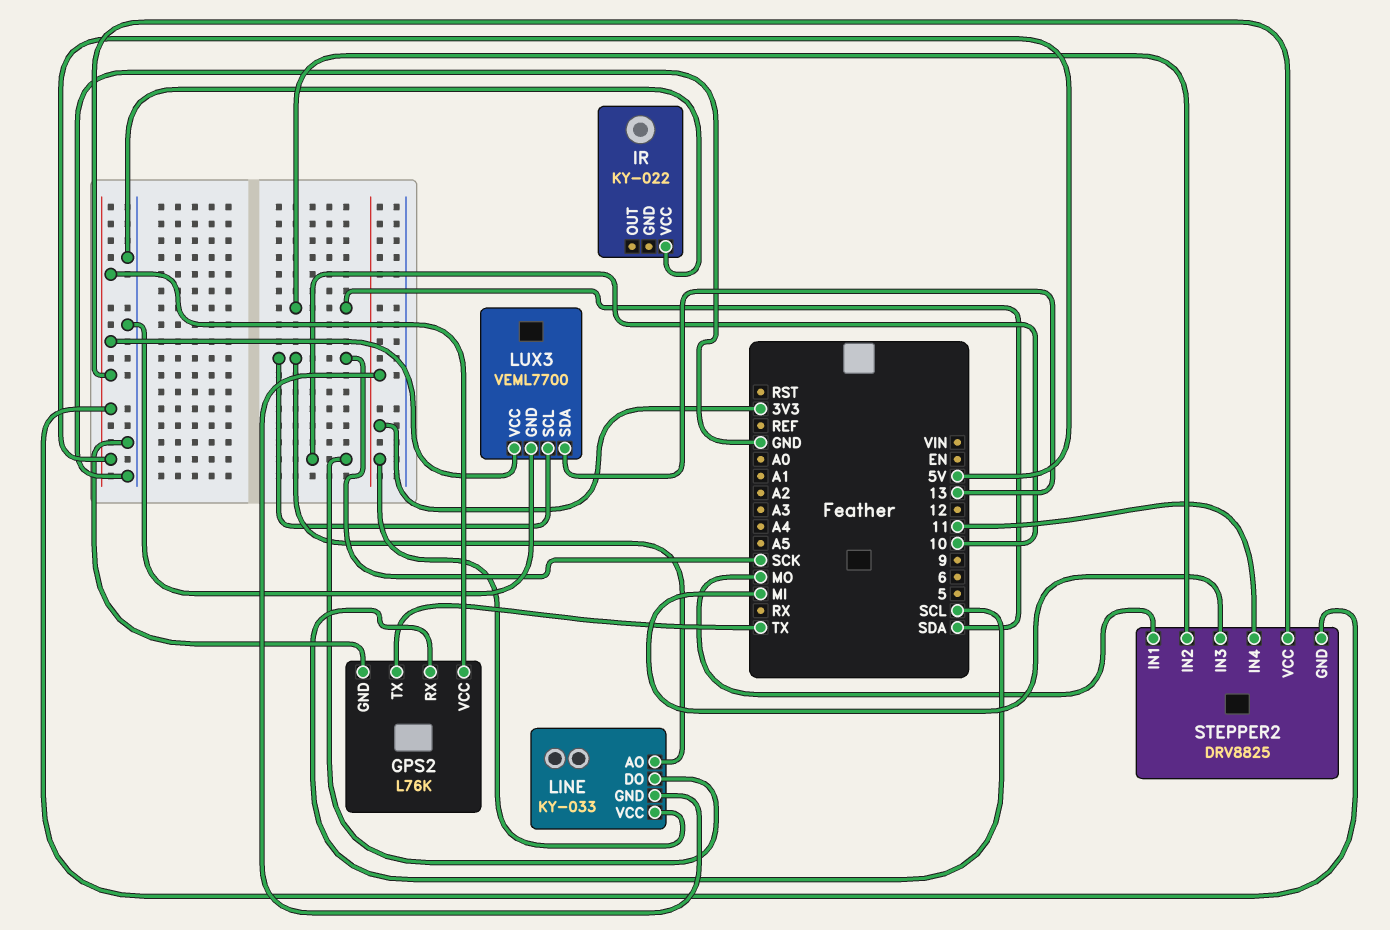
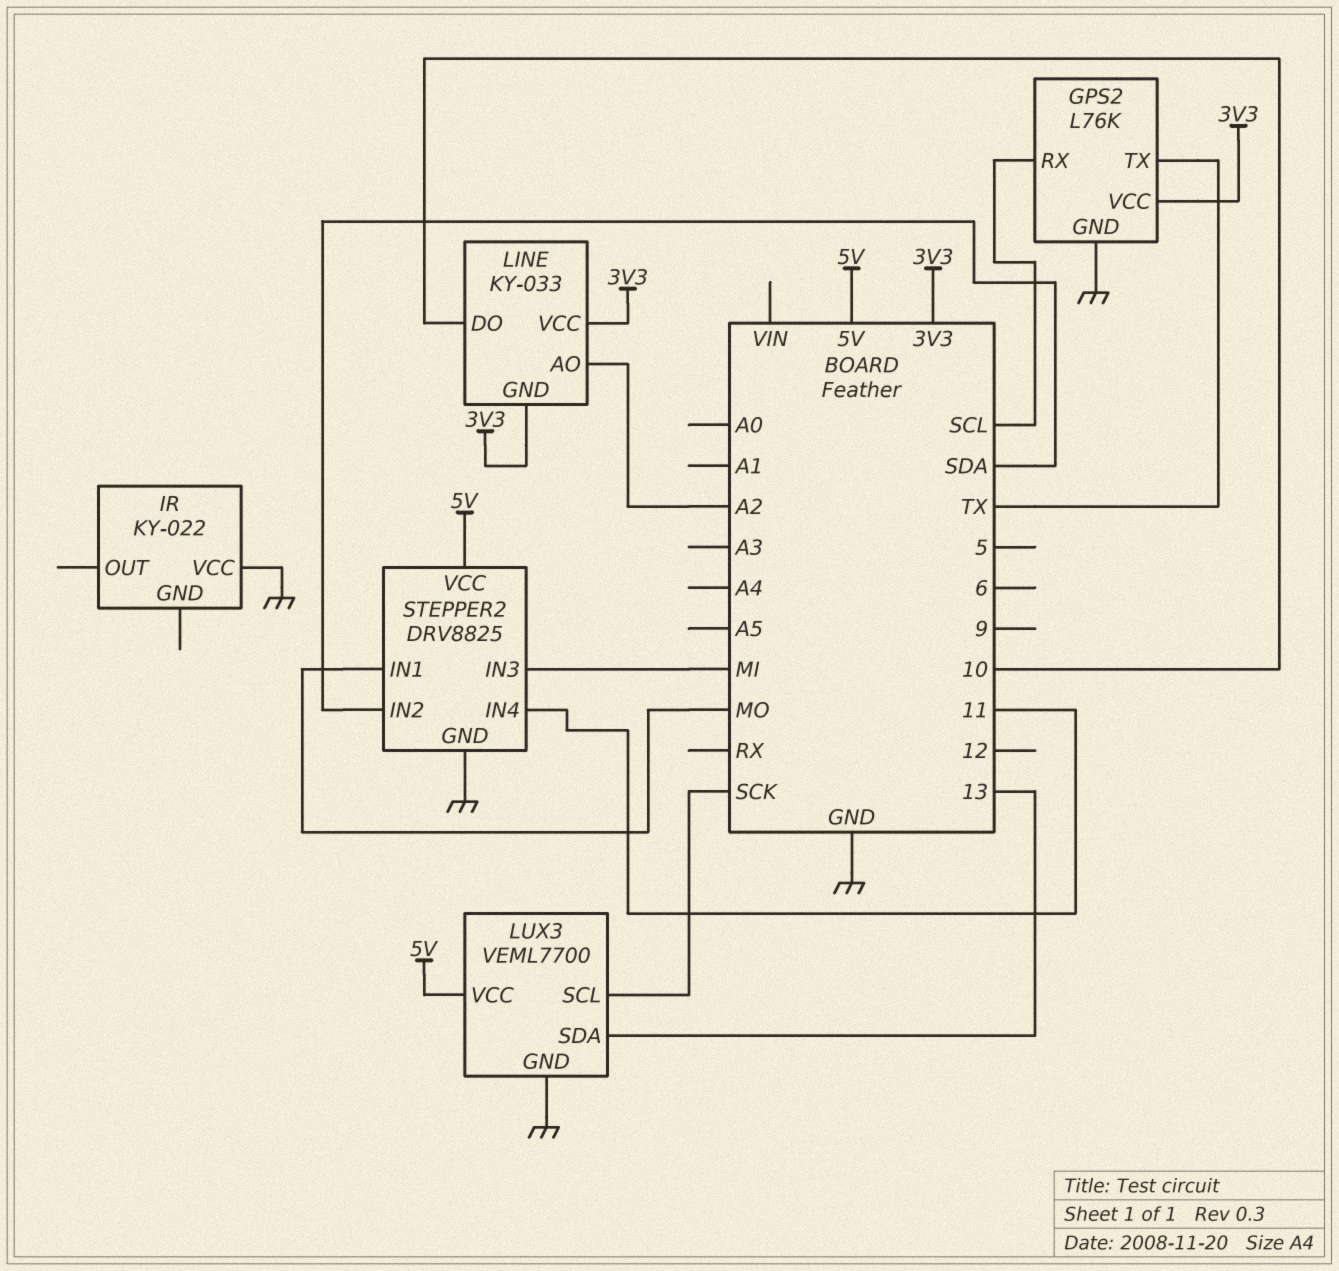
GPS2 pin VCC: 5V -> 3V3
LINE pin AO: SCK -> A2
STEPPER2 pin GND: 5V -> GND

